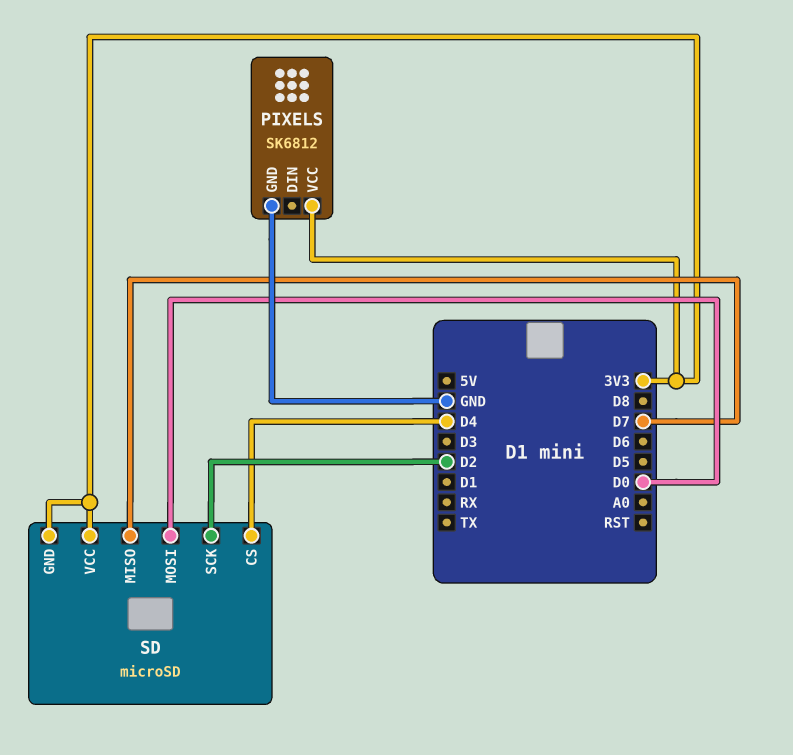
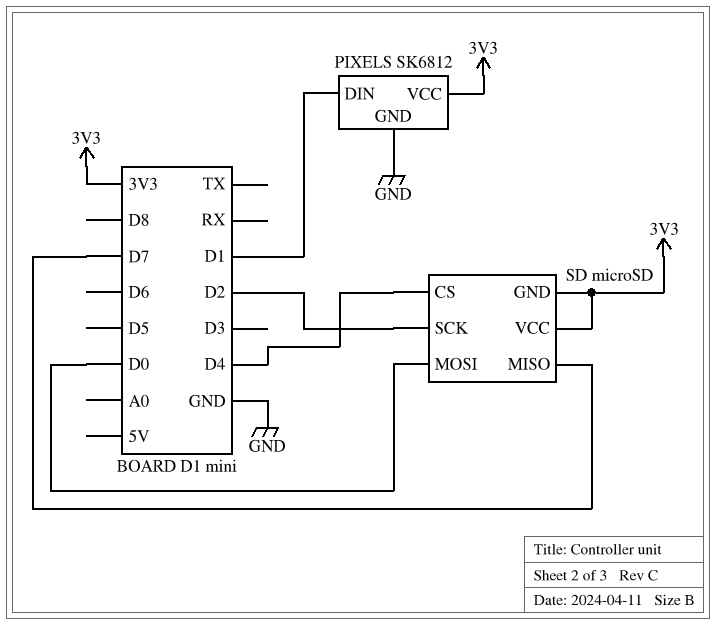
PIXELS pin DIN: none -> D1

